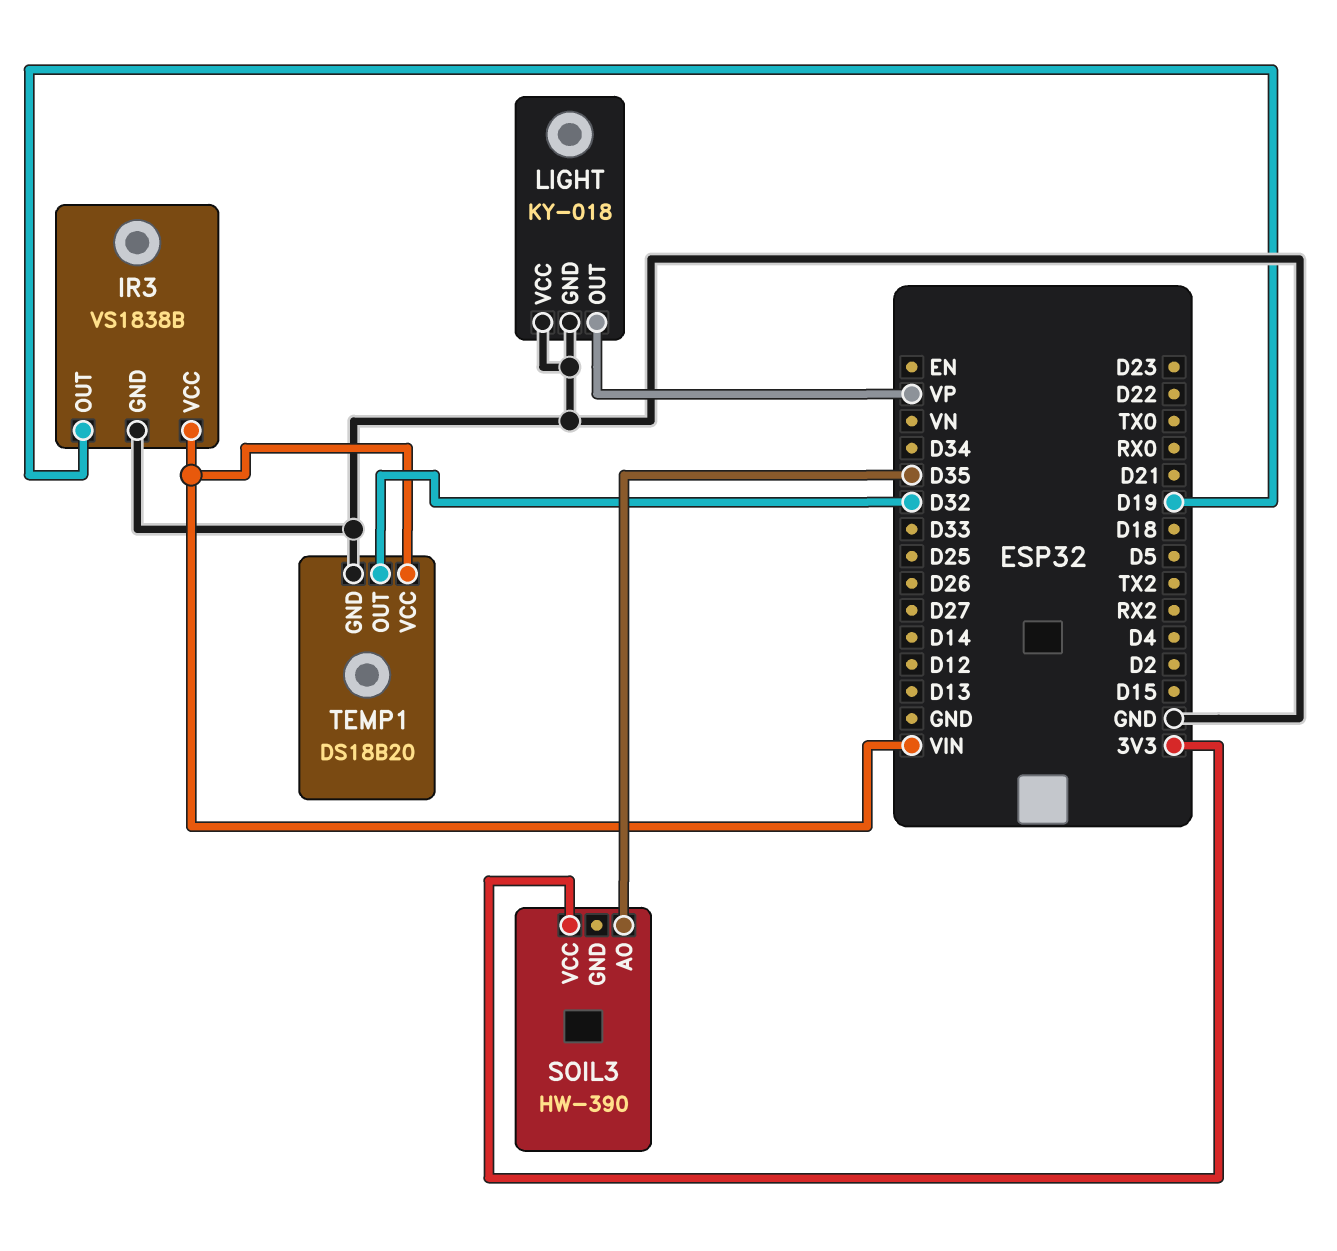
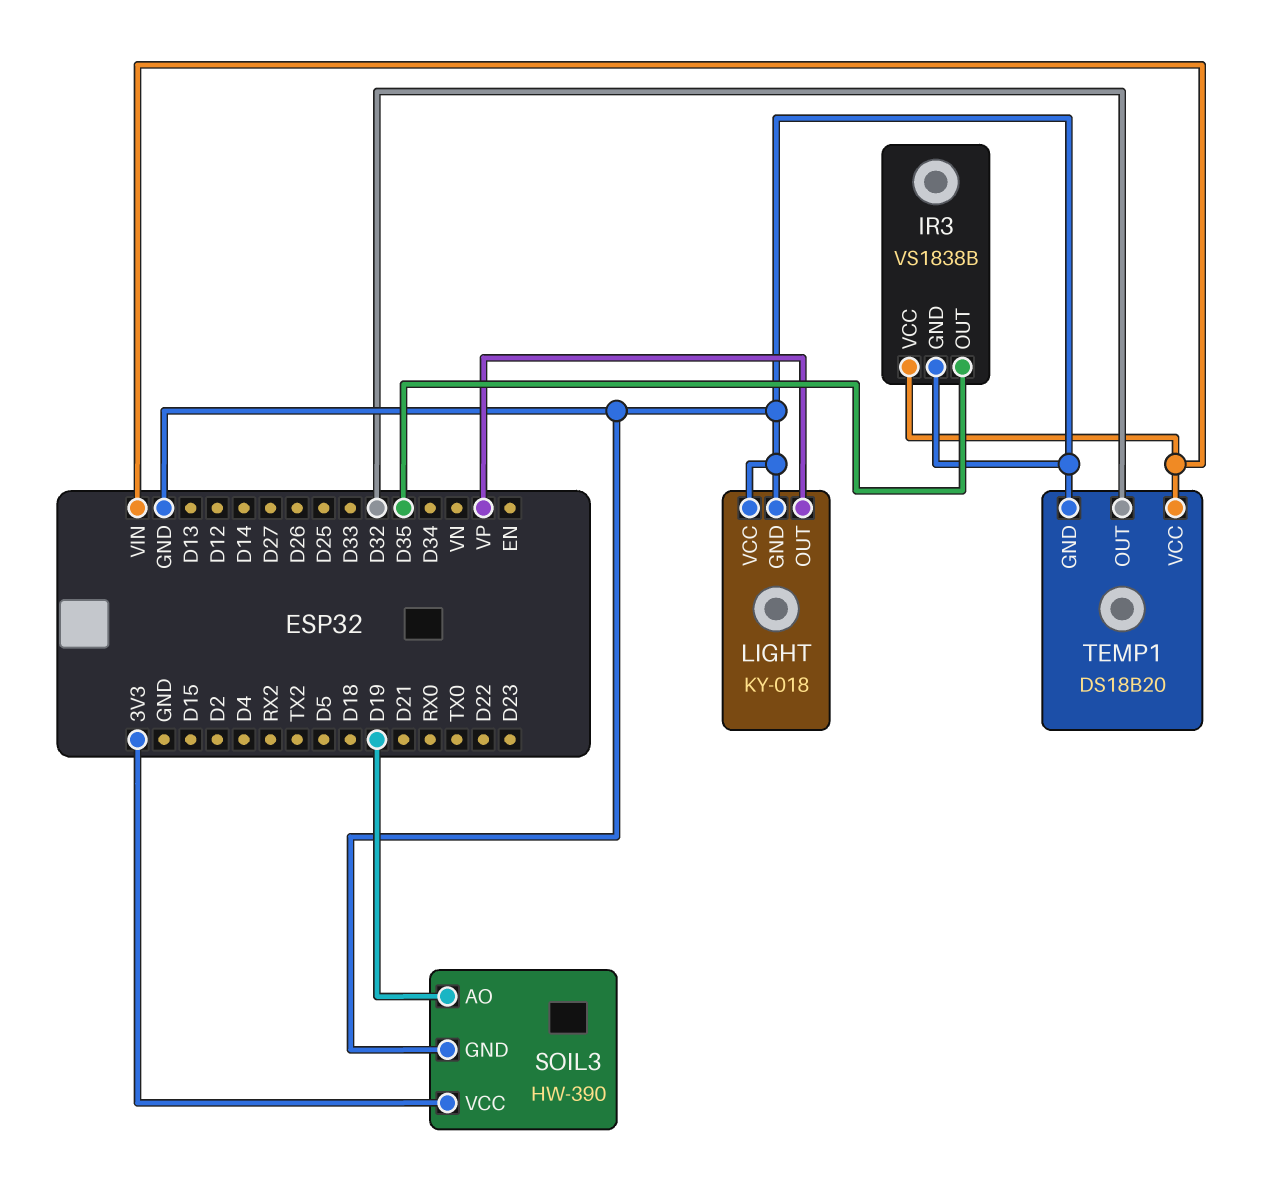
IR3 pin OUT: D19 -> D35
SOIL3 pin AO: D35 -> D19
SOIL3 pin GND: none -> GND

